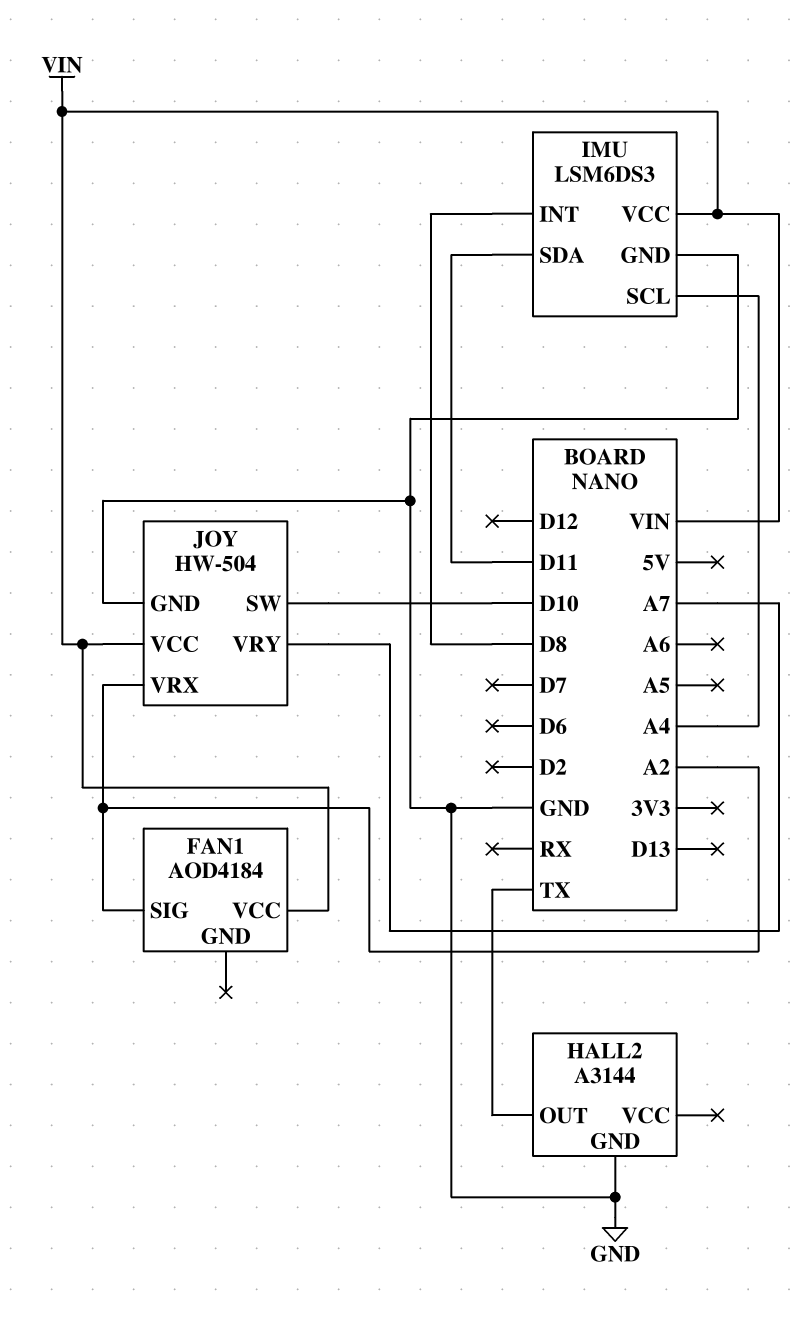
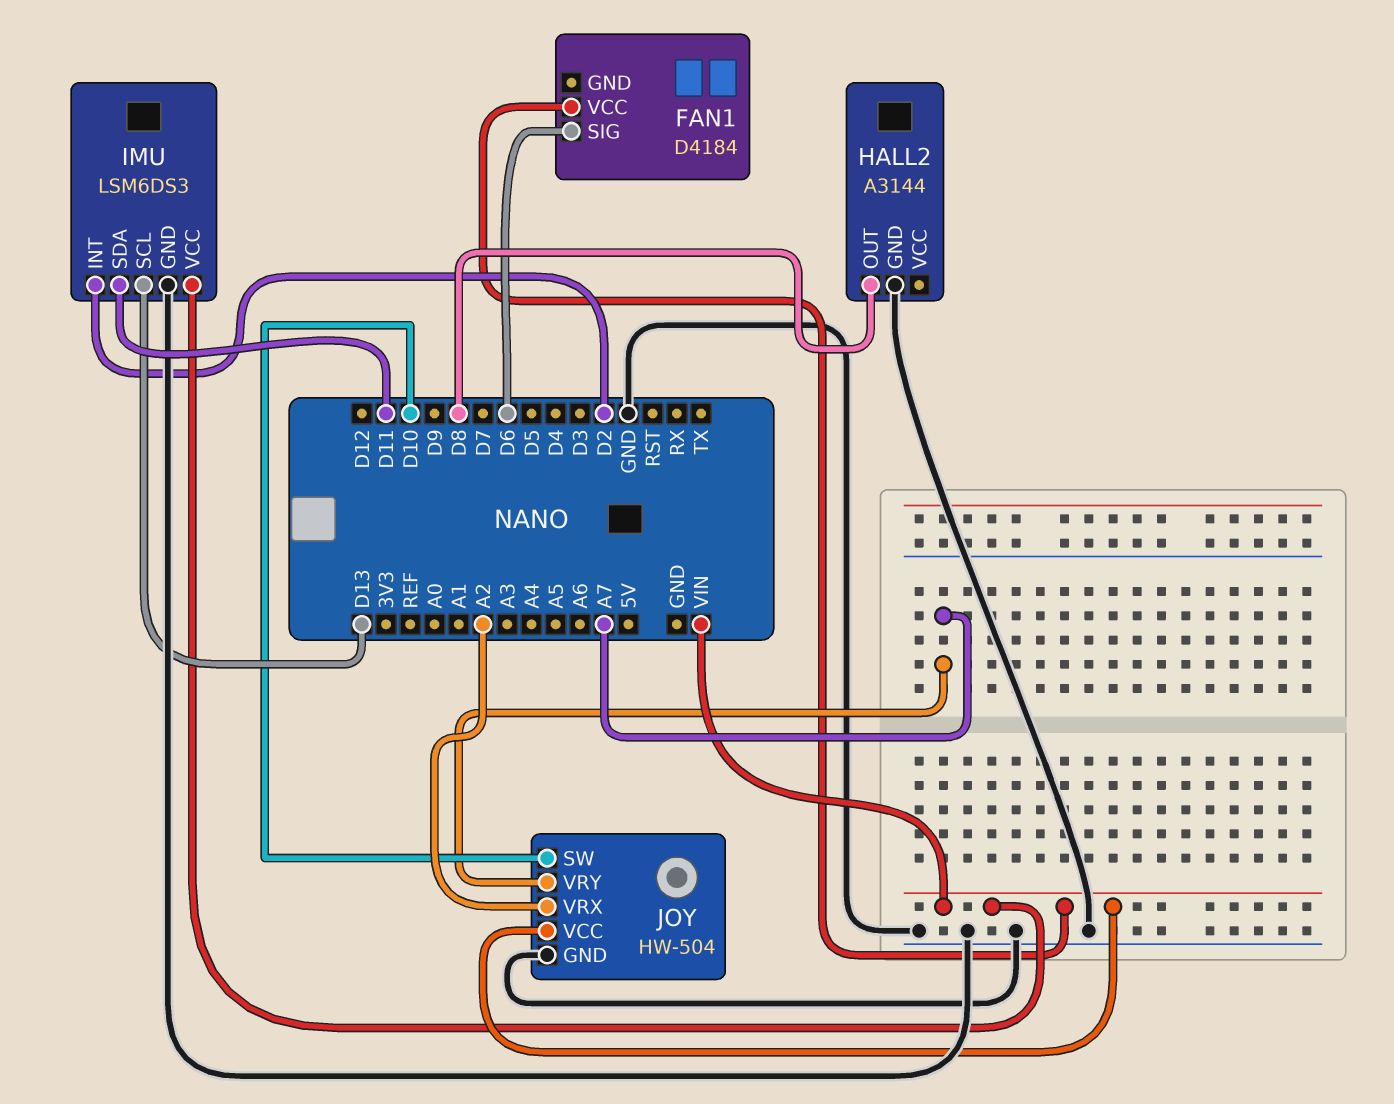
FAN1: AOD4184 -> D4184
FAN1 pin SIG: A2 -> D6
HALL2 pin OUT: TX -> D8
IMU pin INT: D8 -> D2
IMU pin SCL: A4 -> D13

